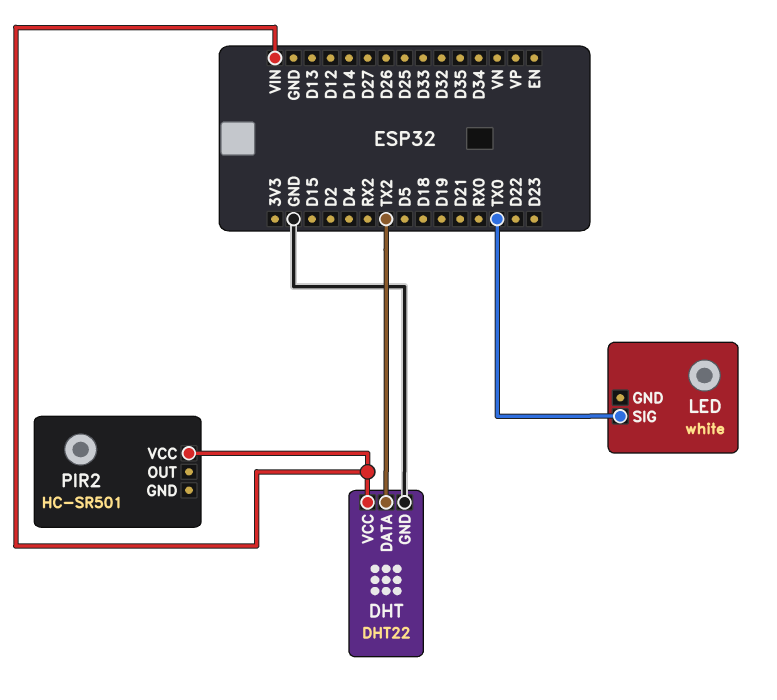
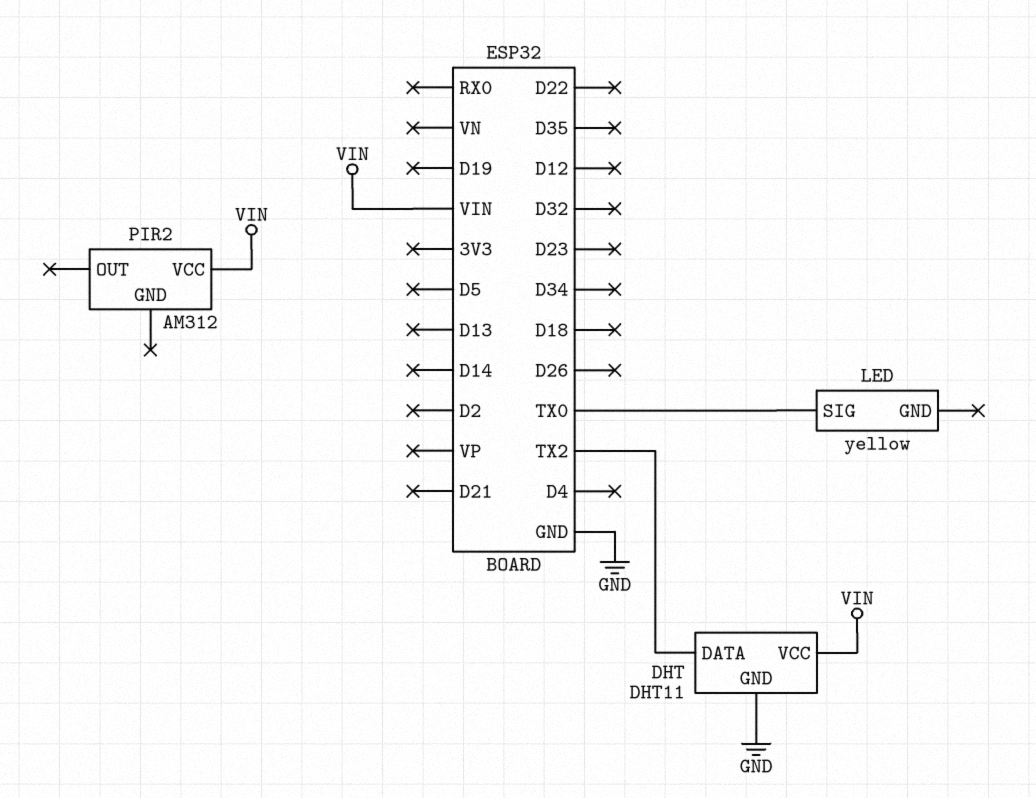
DHT: DHT22 -> DHT11
LED: white -> yellow
PIR2: HC-SR501 -> AM312

